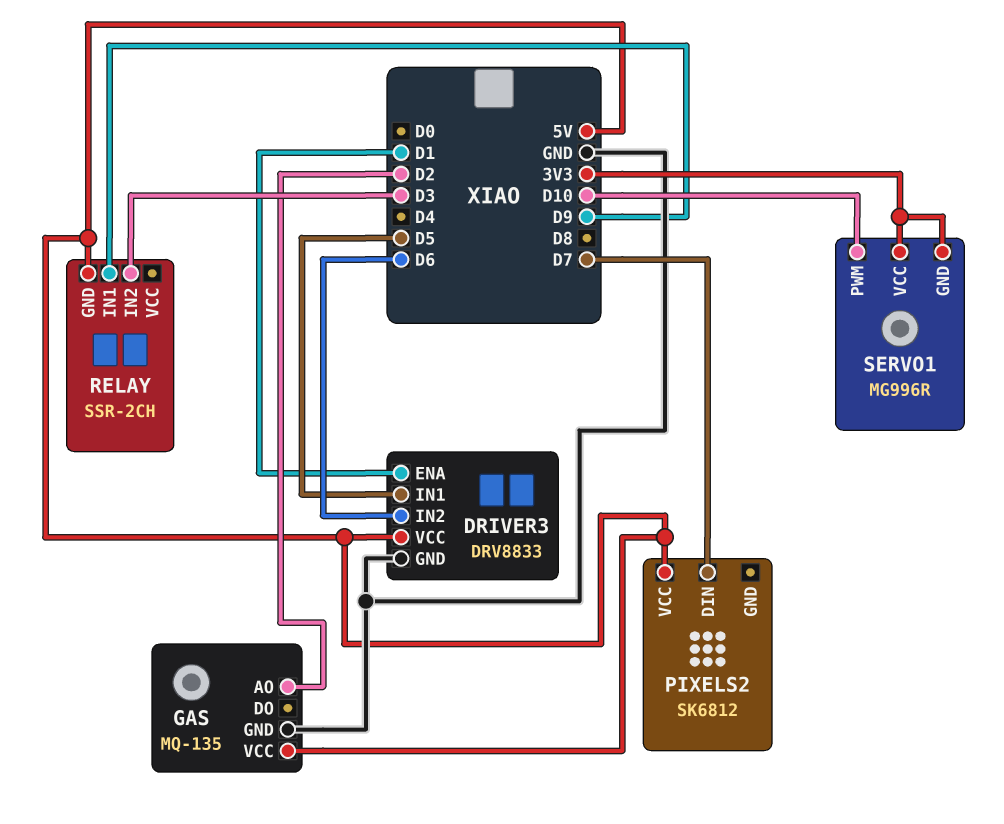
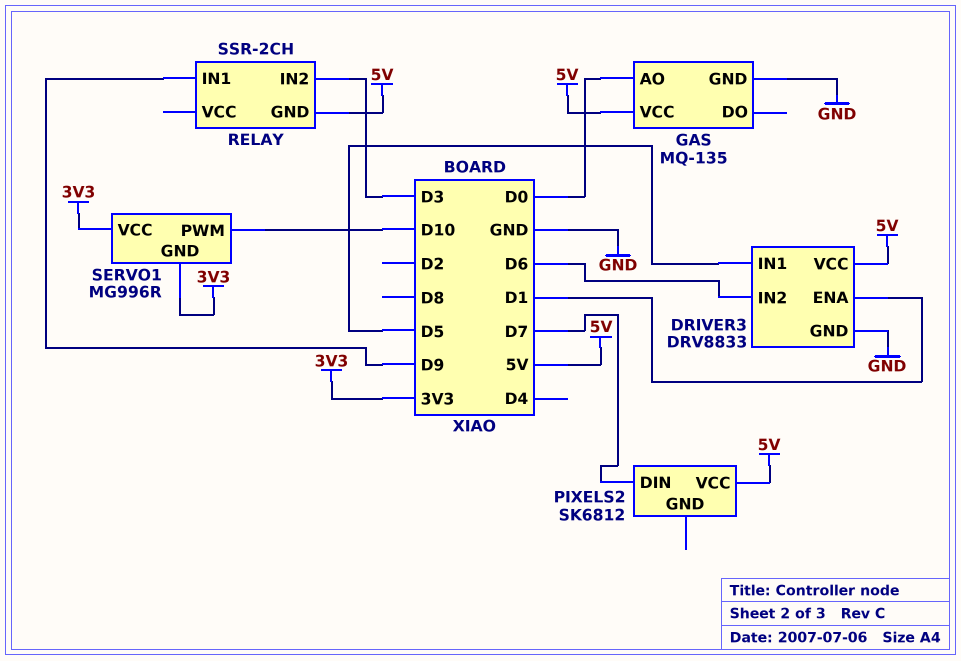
GAS pin AO: D2 -> D0

